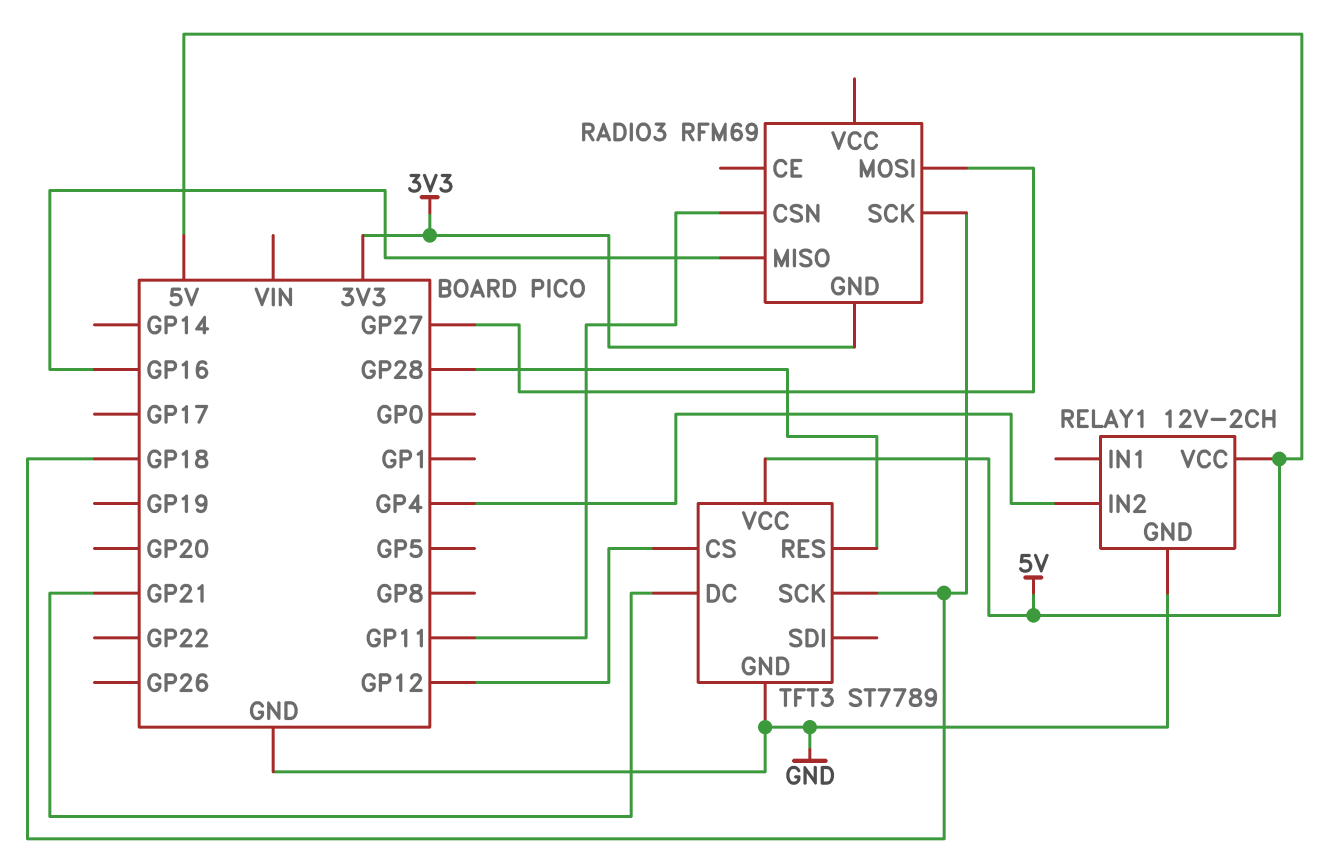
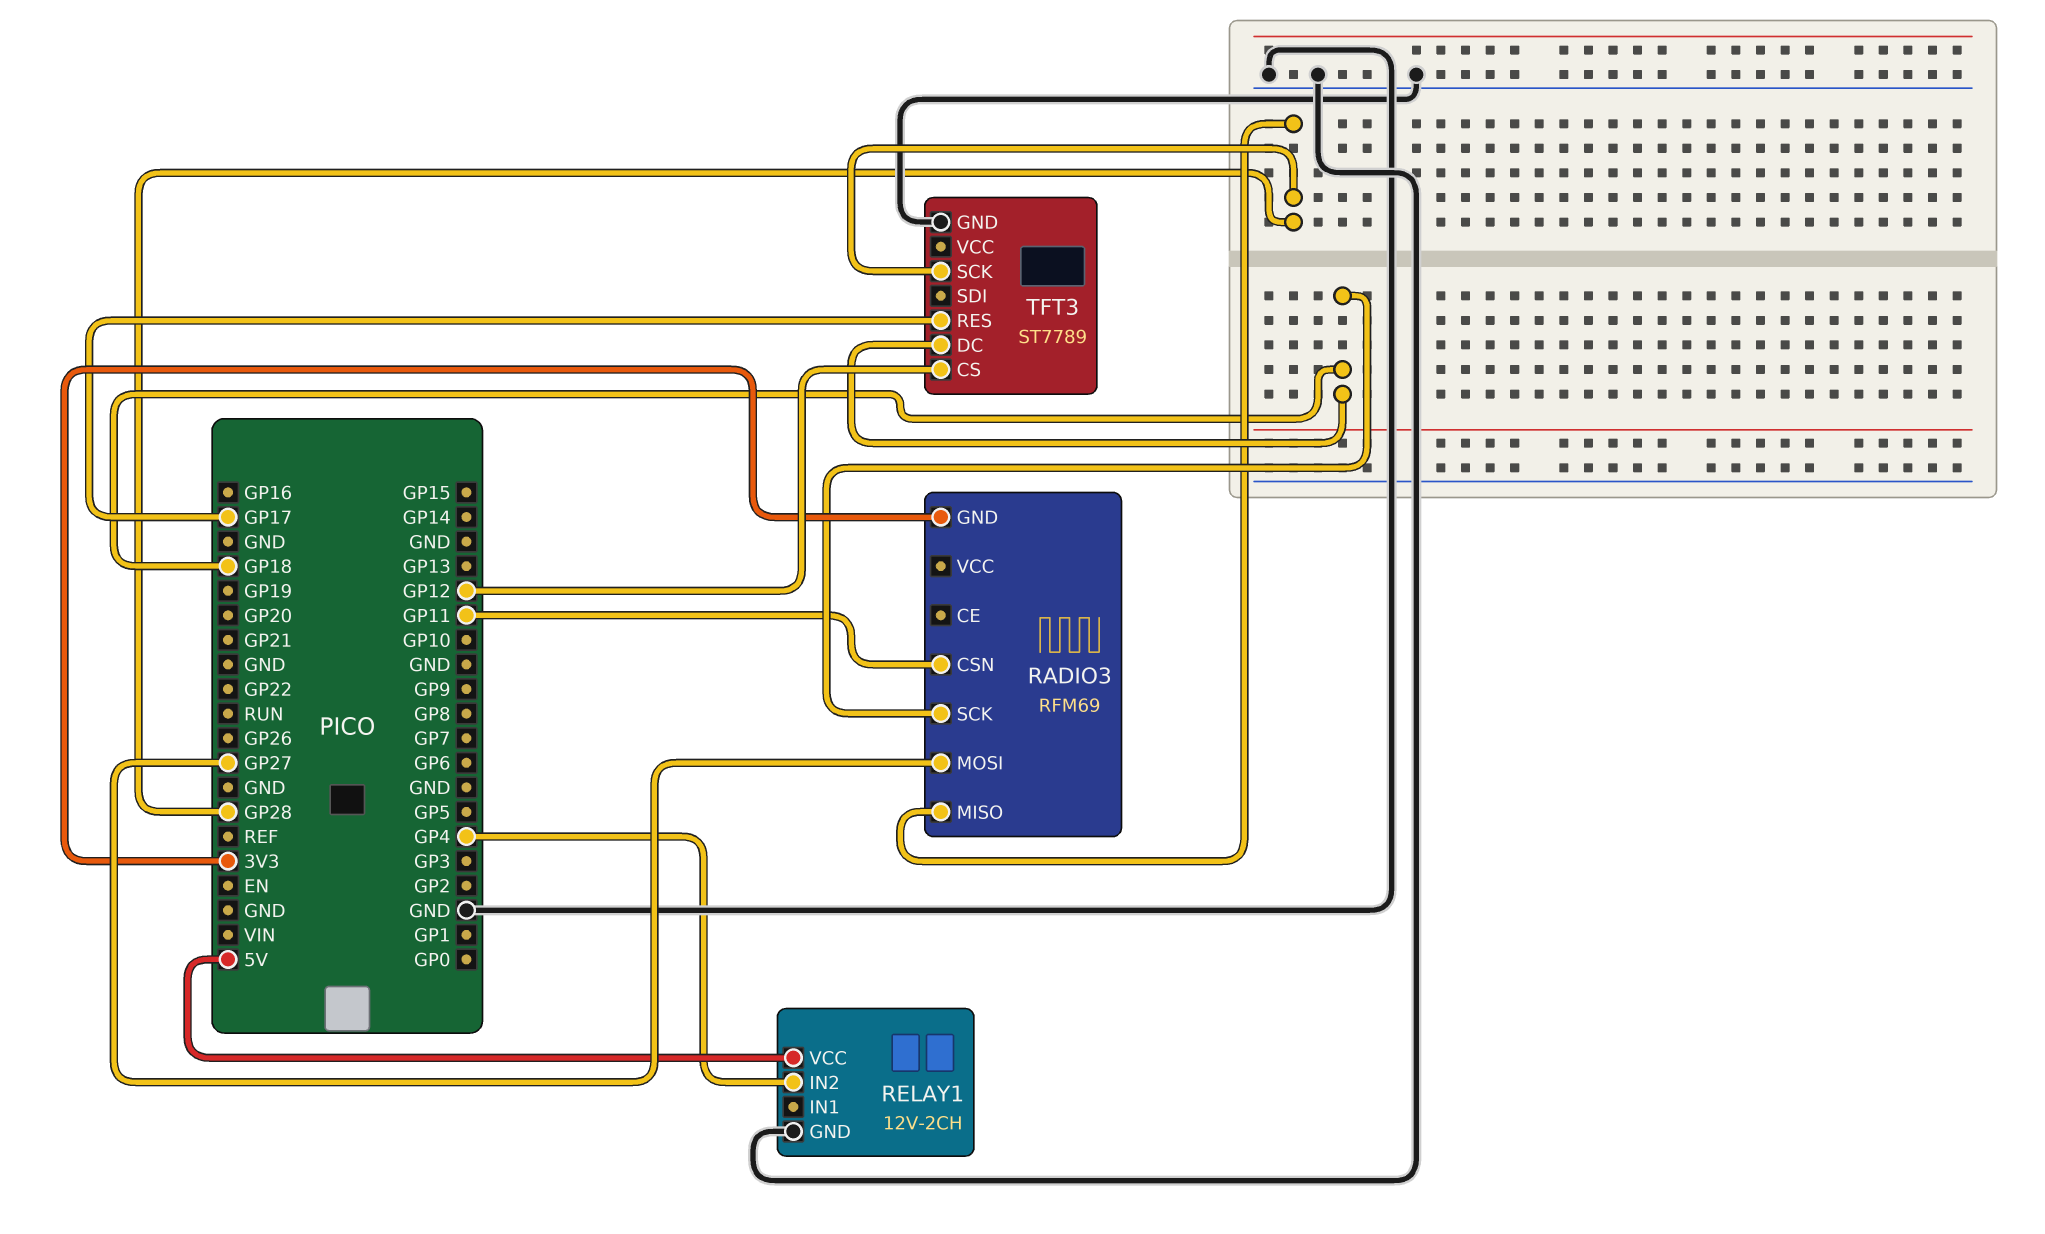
RADIO3 pin MISO: GP16 -> GP28
TFT3 pin DC: GP21 -> GP18
TFT3 pin RES: GP28 -> GP17
TFT3 pin SCK: GP18 -> GP28
TFT3 pin VCC: 5V -> none

